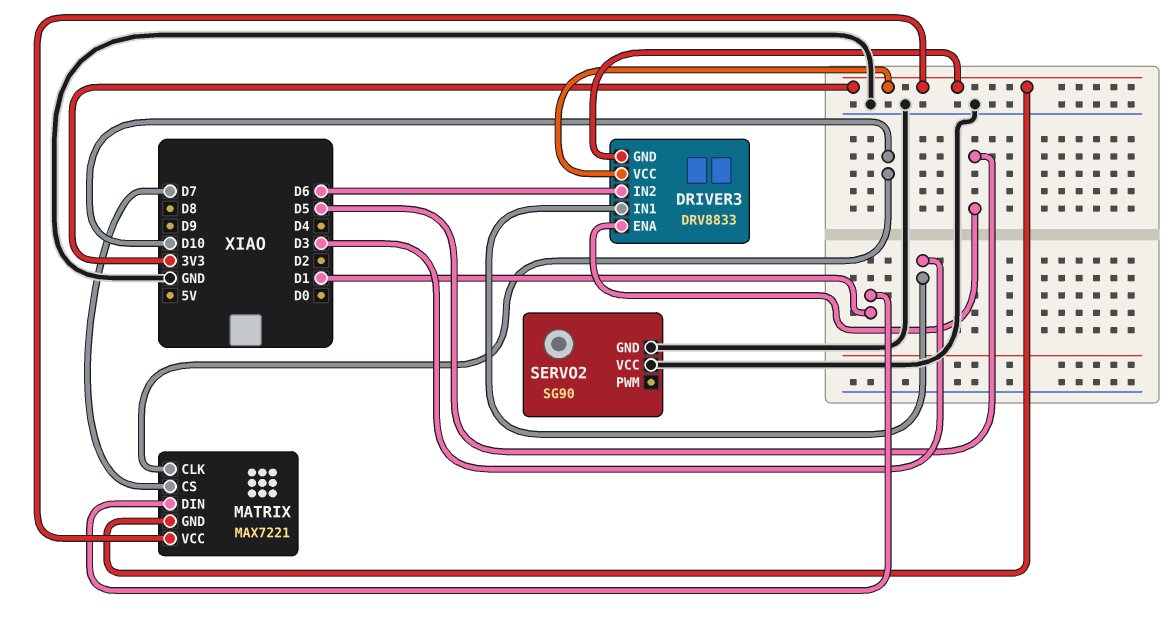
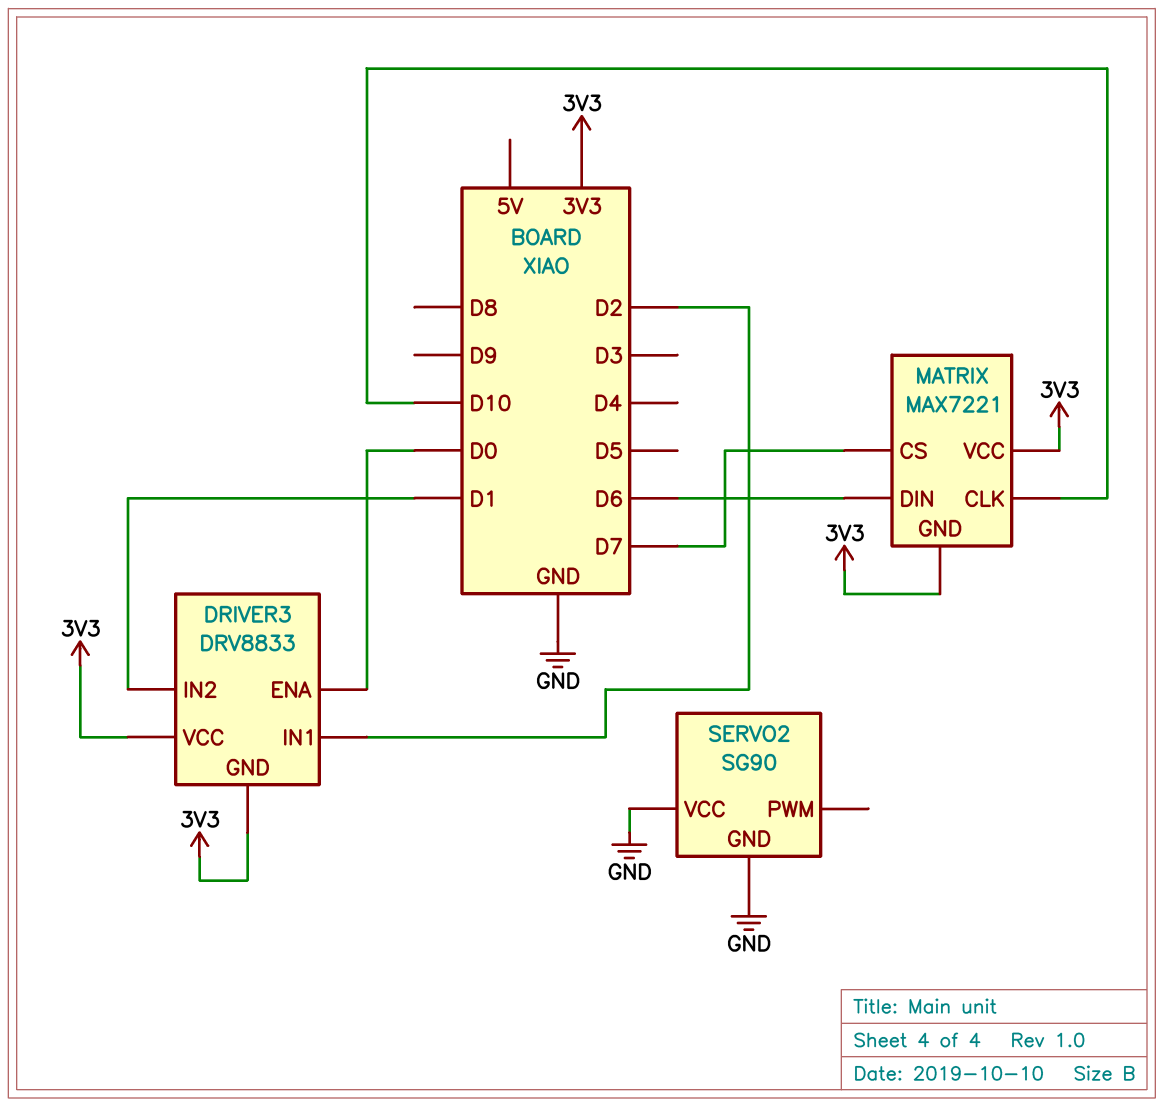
DRIVER3 pin ENA: D5 -> D0
DRIVER3 pin IN1: D3 -> D2
DRIVER3 pin IN2: D6 -> D1
MATRIX pin DIN: D1 -> D6

